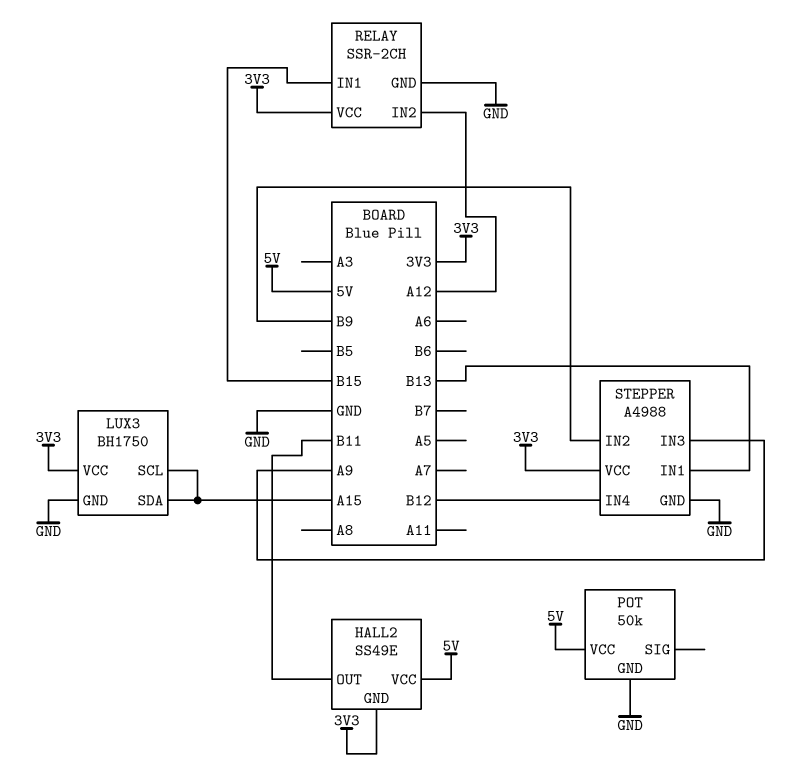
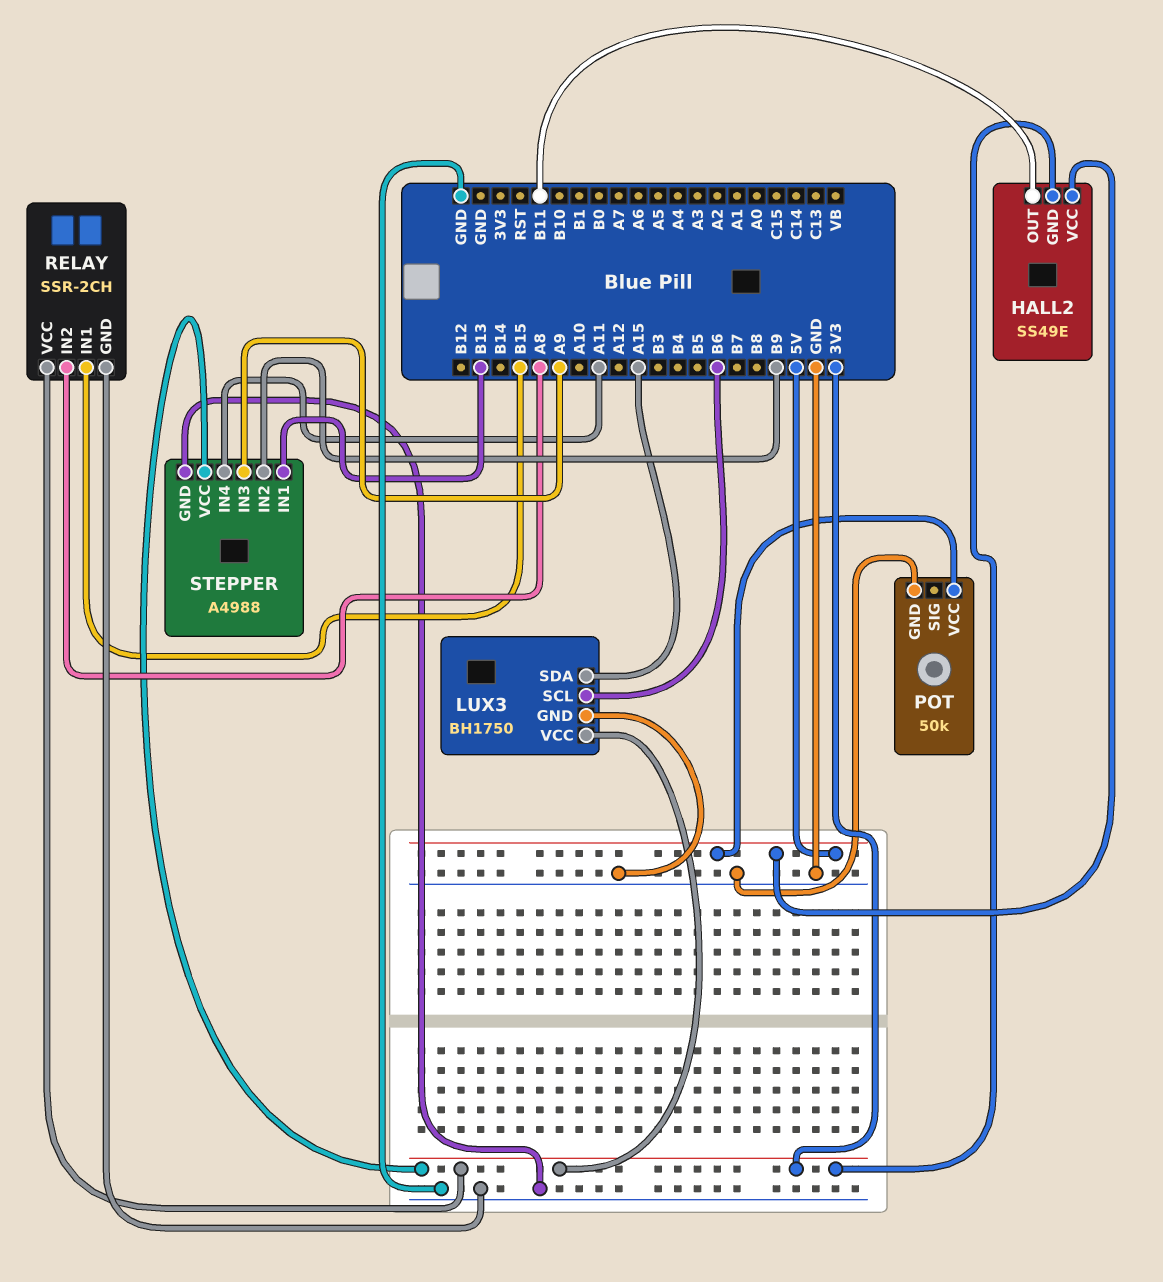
LUX3 pin SCL: A15 -> B6
RELAY pin IN2: A12 -> A8
STEPPER pin IN4: B12 -> A11

